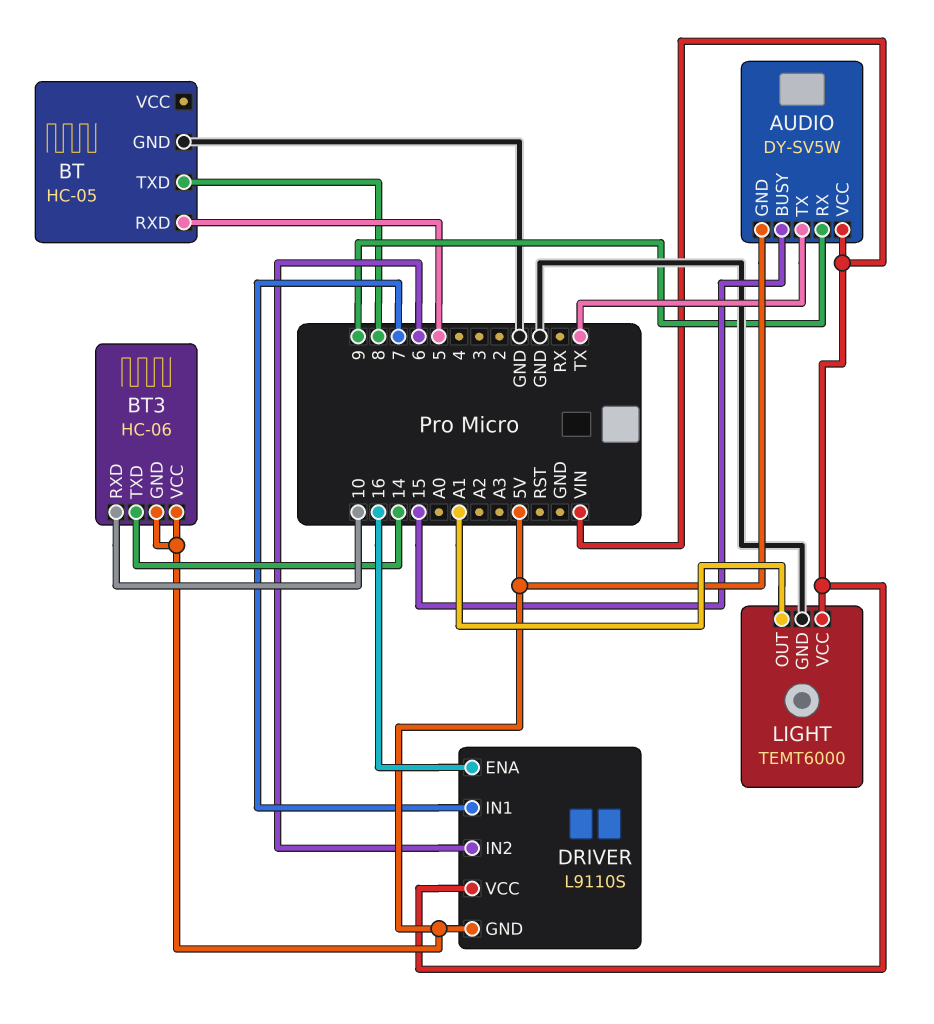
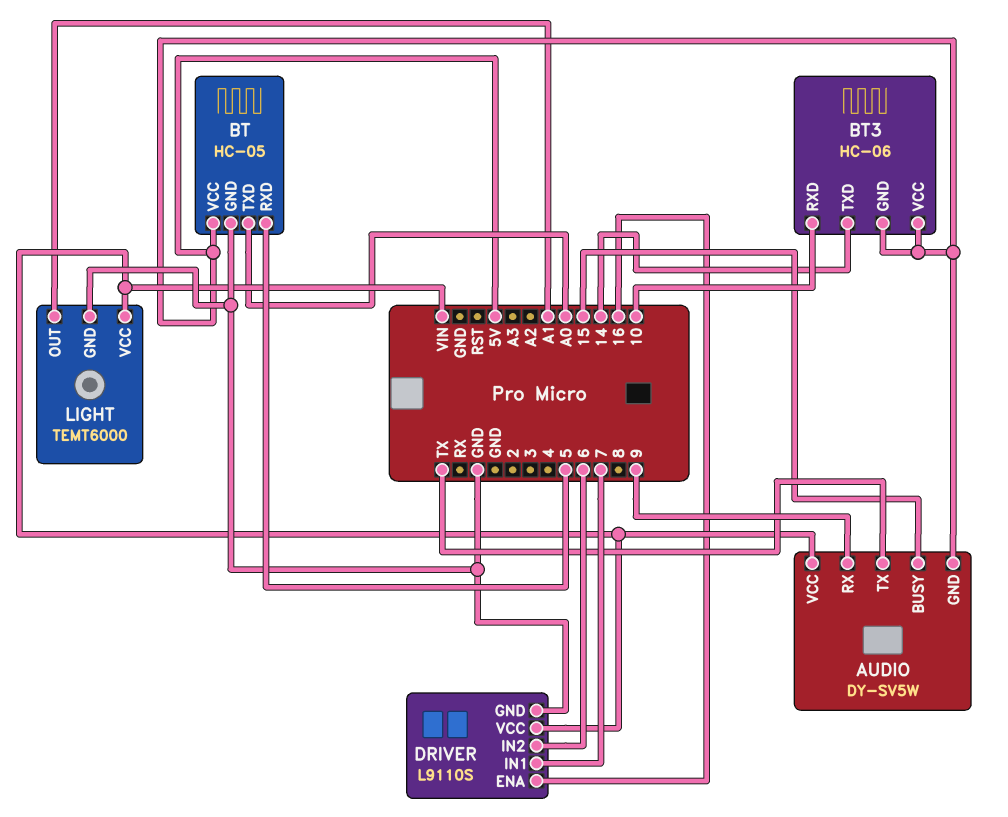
BT pin TXD: 8 -> A0
BT pin VCC: none -> 5V
DRIVER pin GND: 5V -> GND

